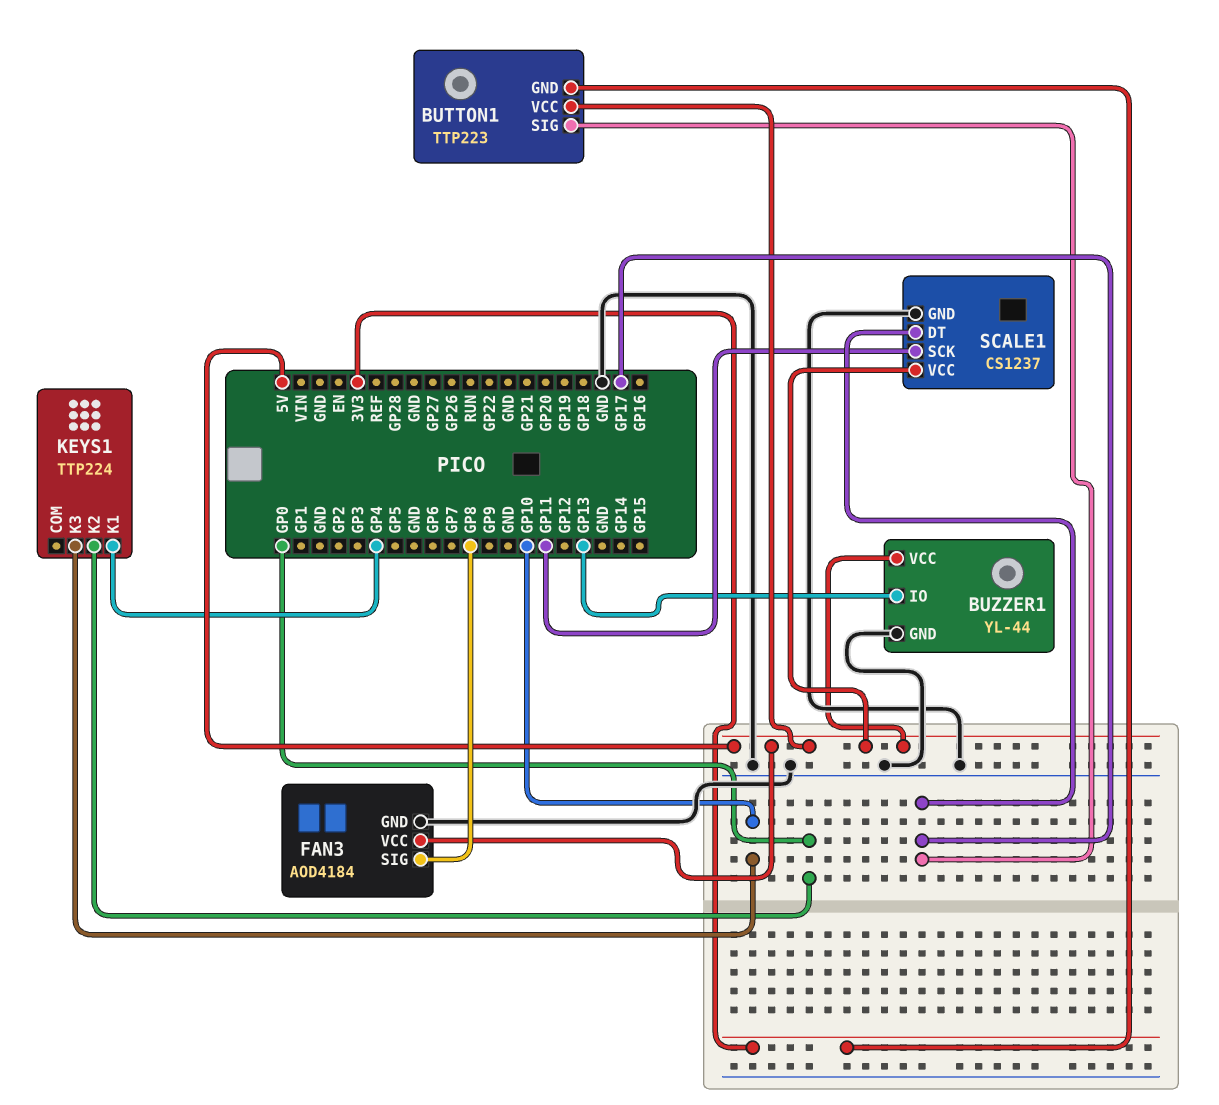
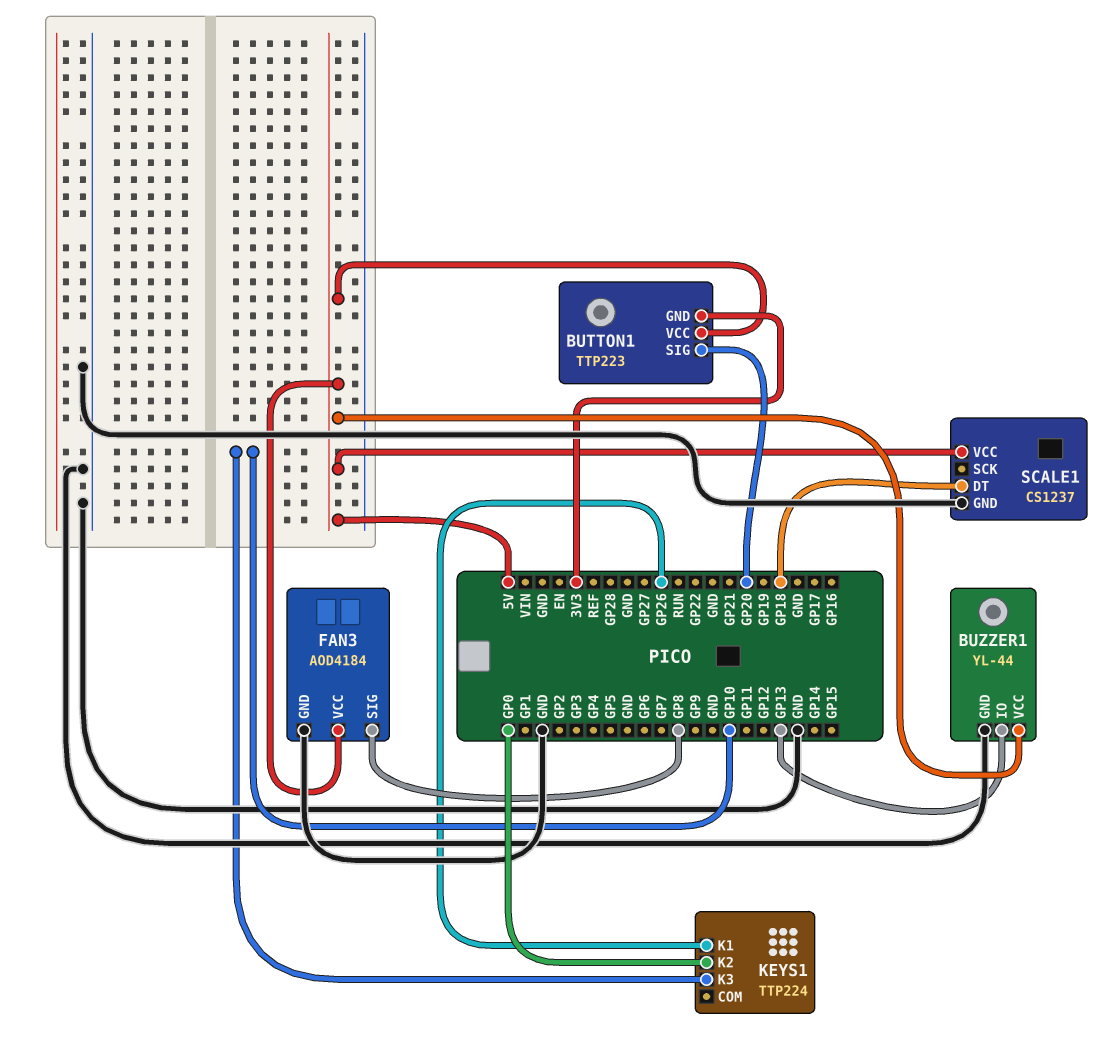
BUTTON1 pin SIG: GP17 -> GP20
KEYS1 pin K1: GP4 -> GP26
SCALE1 pin DT: GP17 -> GP18
SCALE1 pin SCK: GP11 -> none

